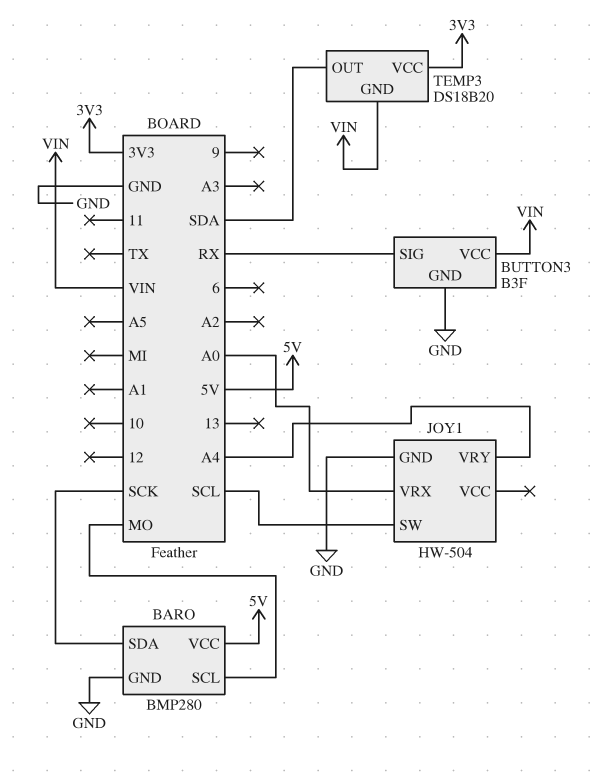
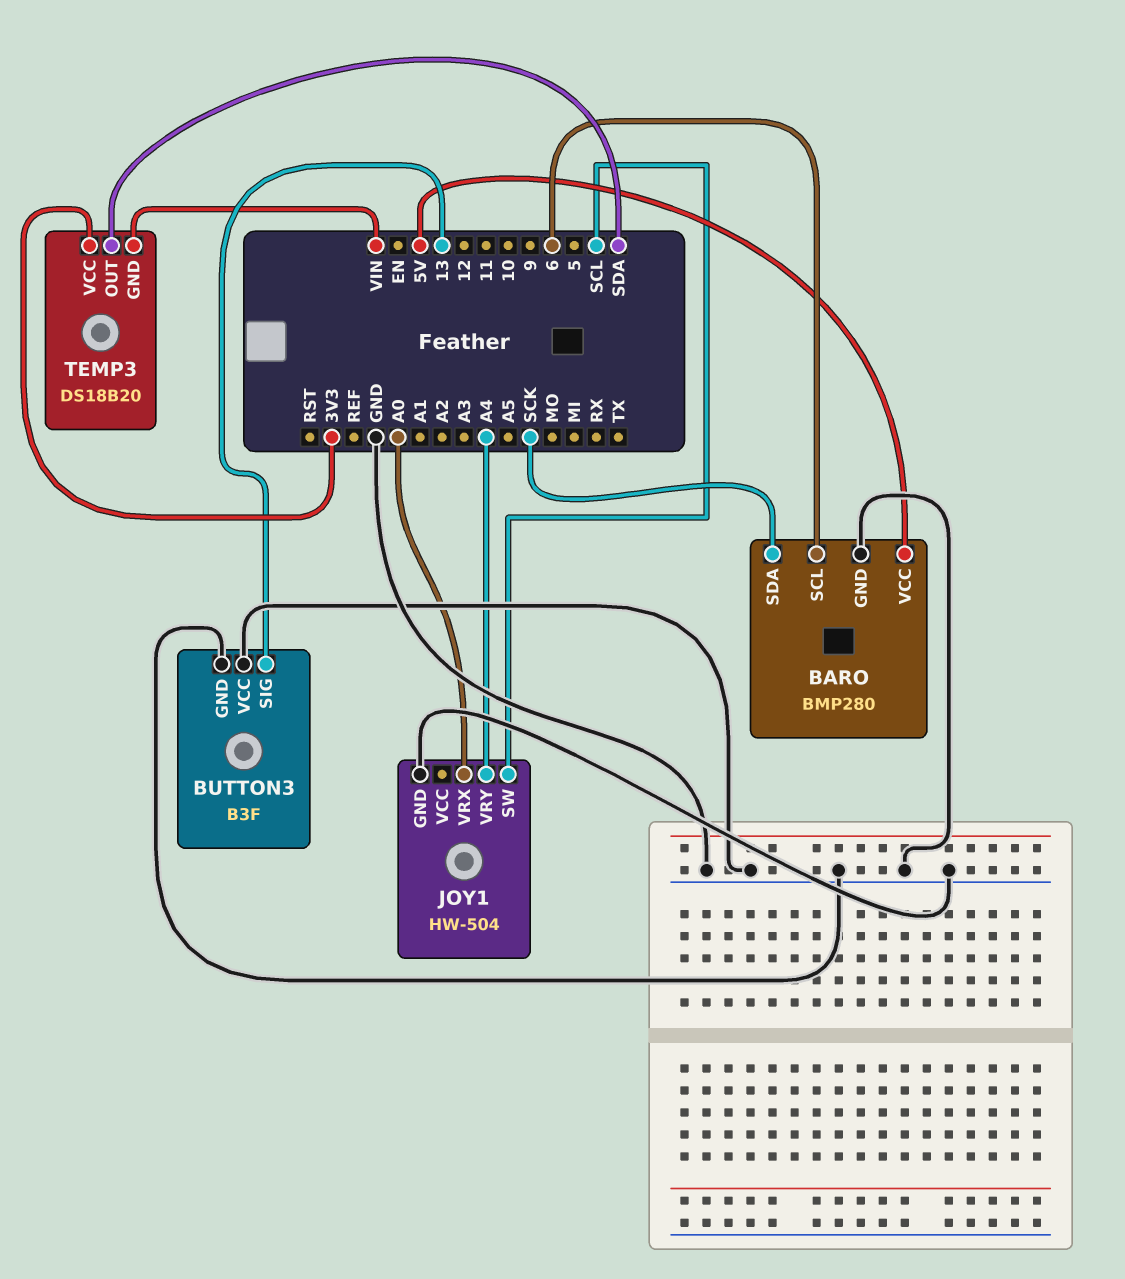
BARO pin SCL: MO -> 6
BUTTON3 pin SIG: RX -> 13
BUTTON3 pin VCC: VIN -> GND

